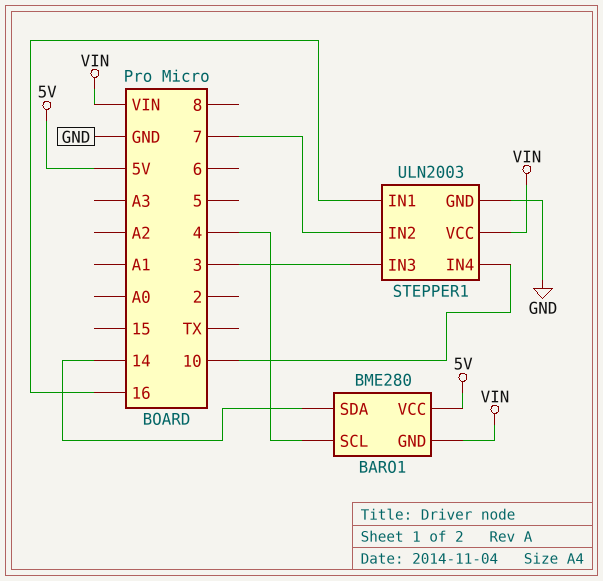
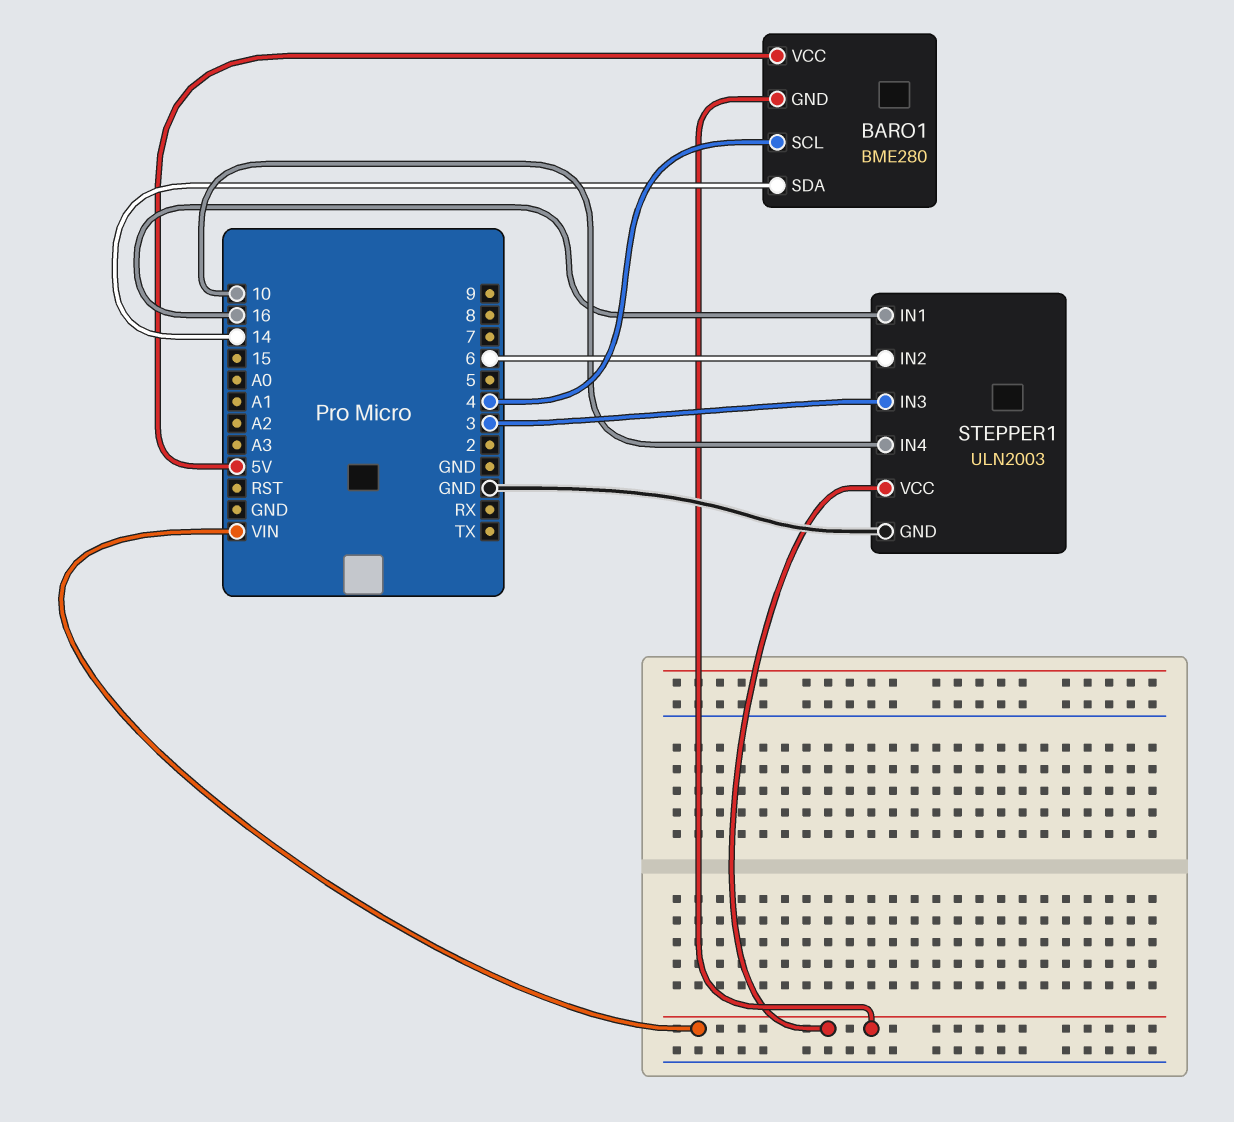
STEPPER1 pin IN2: 7 -> 6

